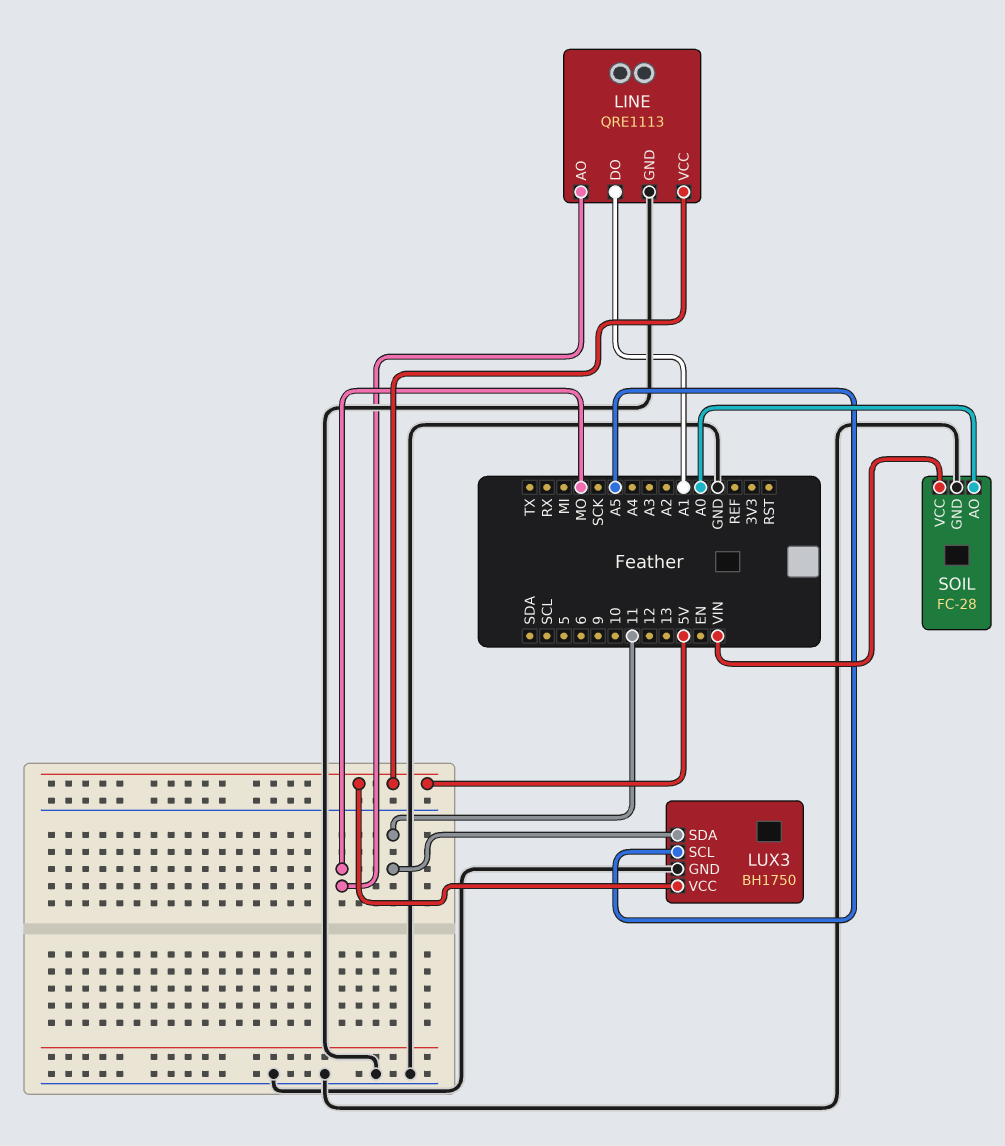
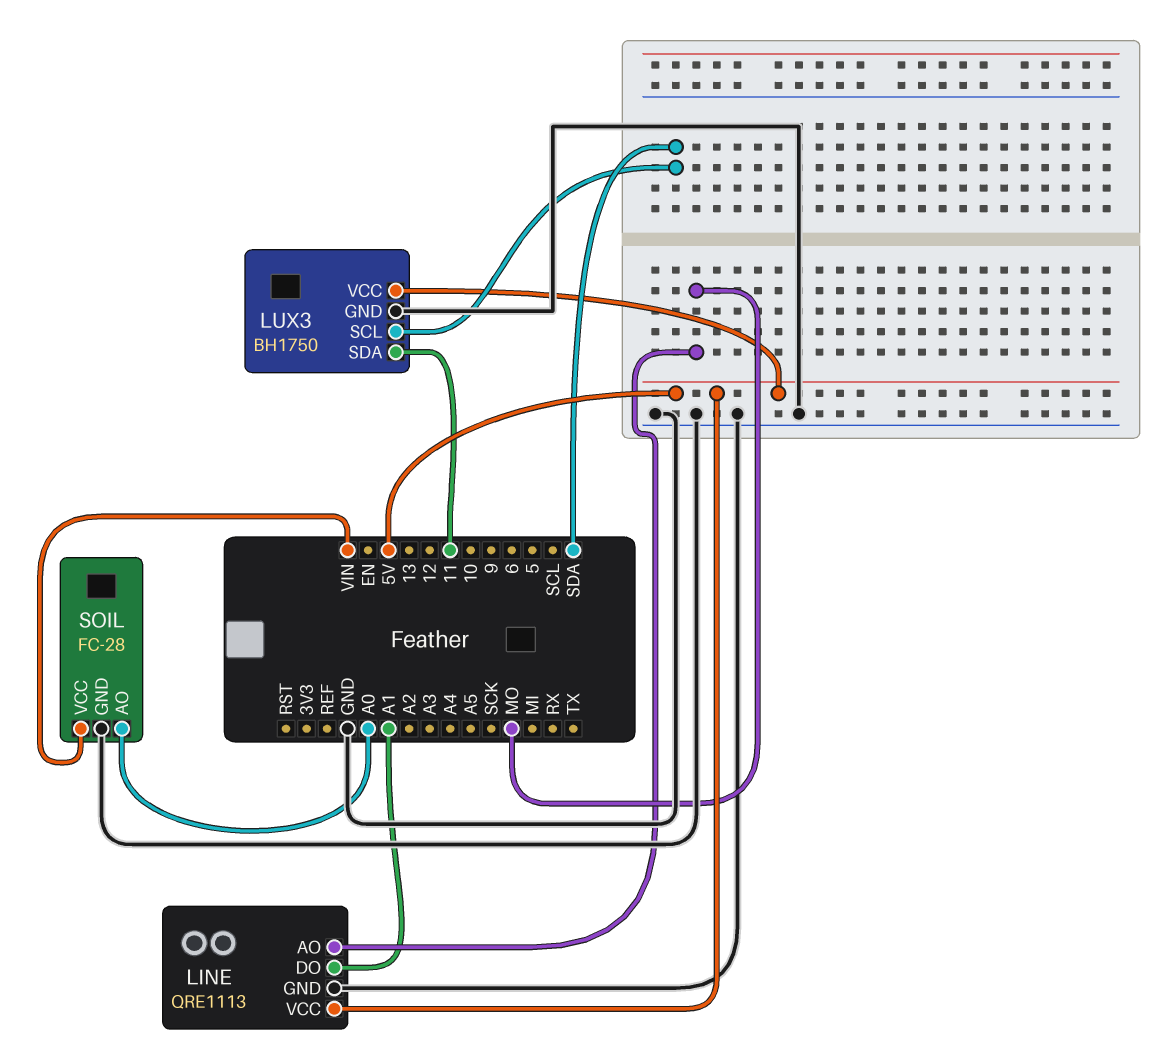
LUX3 pin SCL: A5 -> SDA

